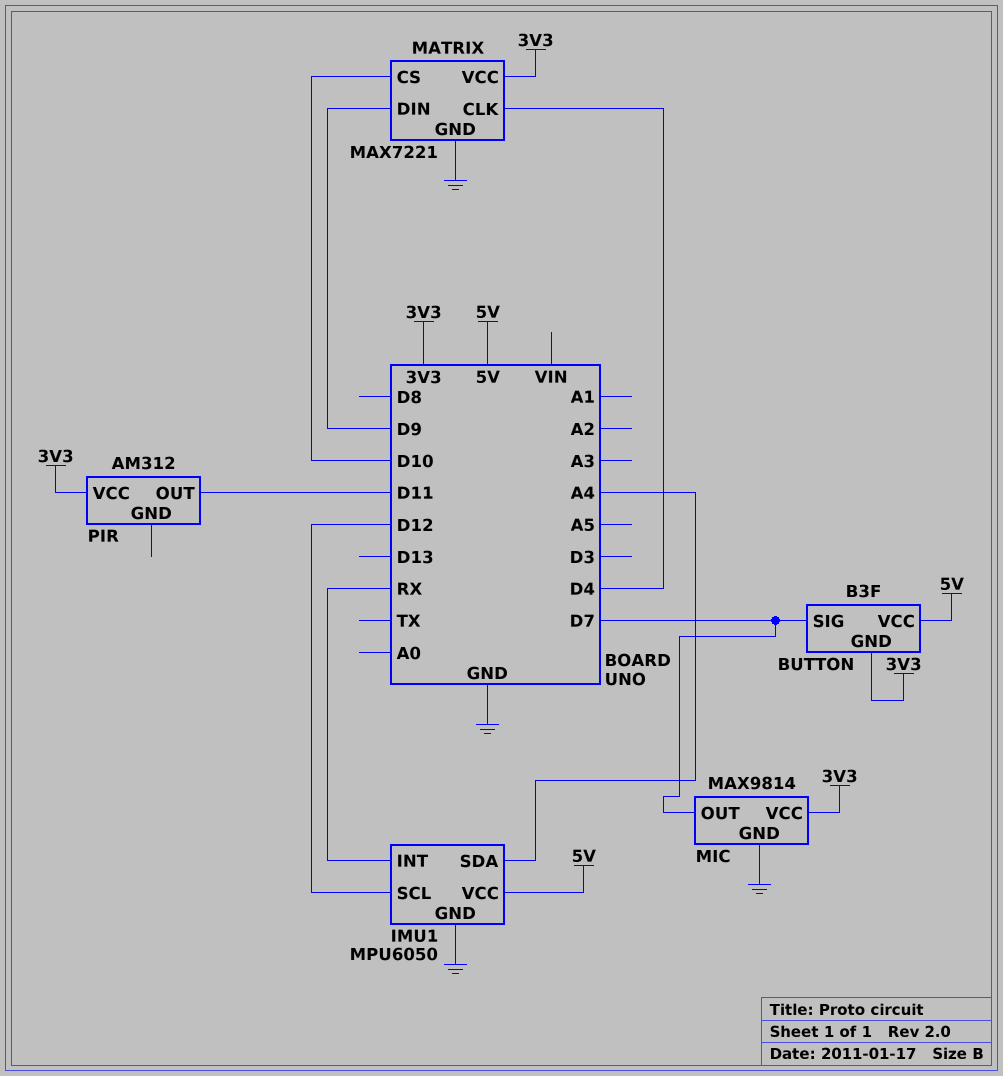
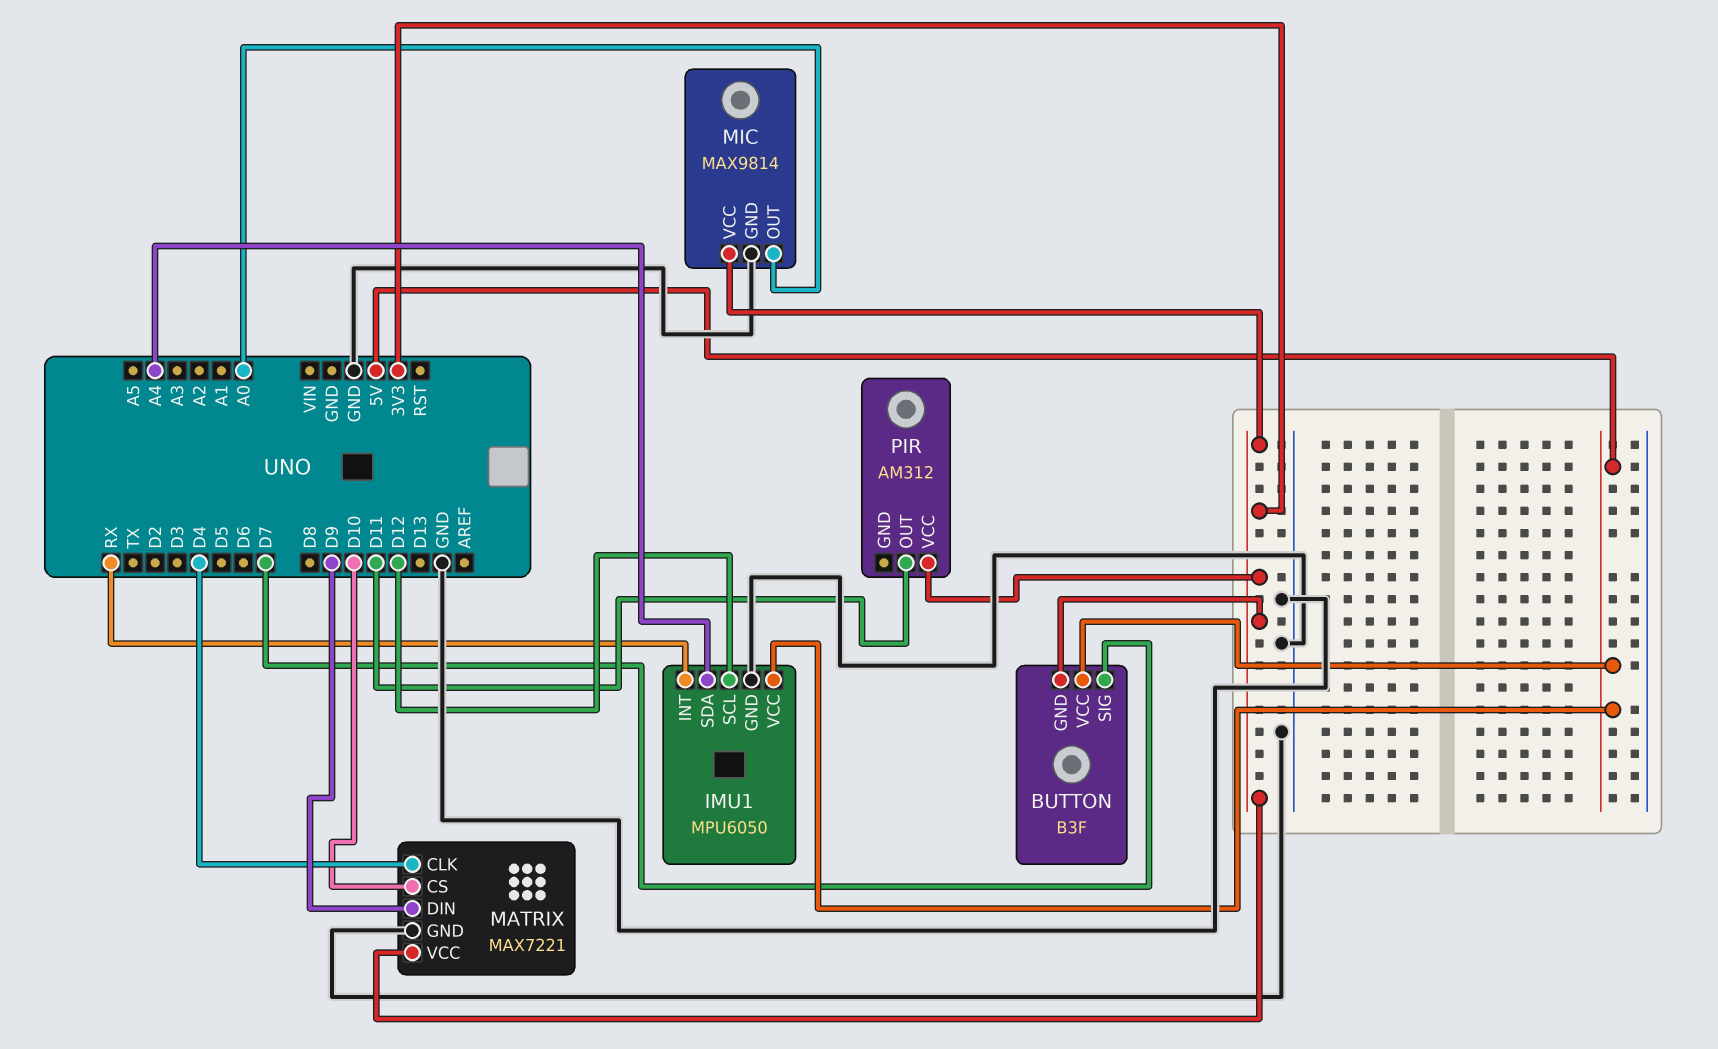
MIC pin OUT: D7 -> A0

